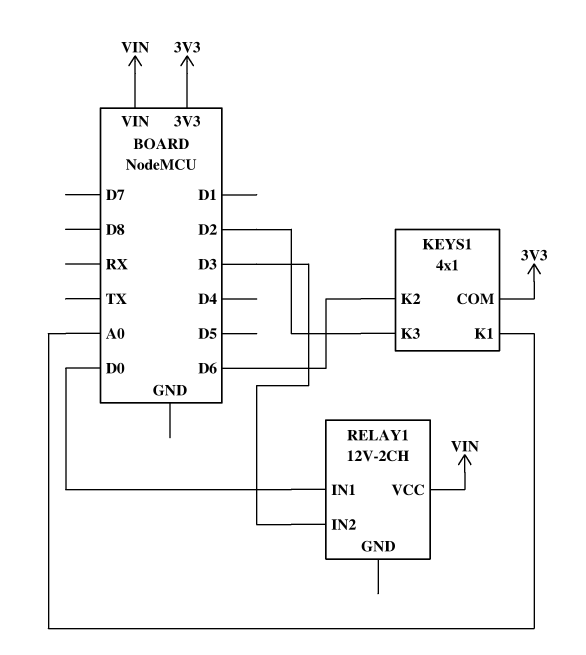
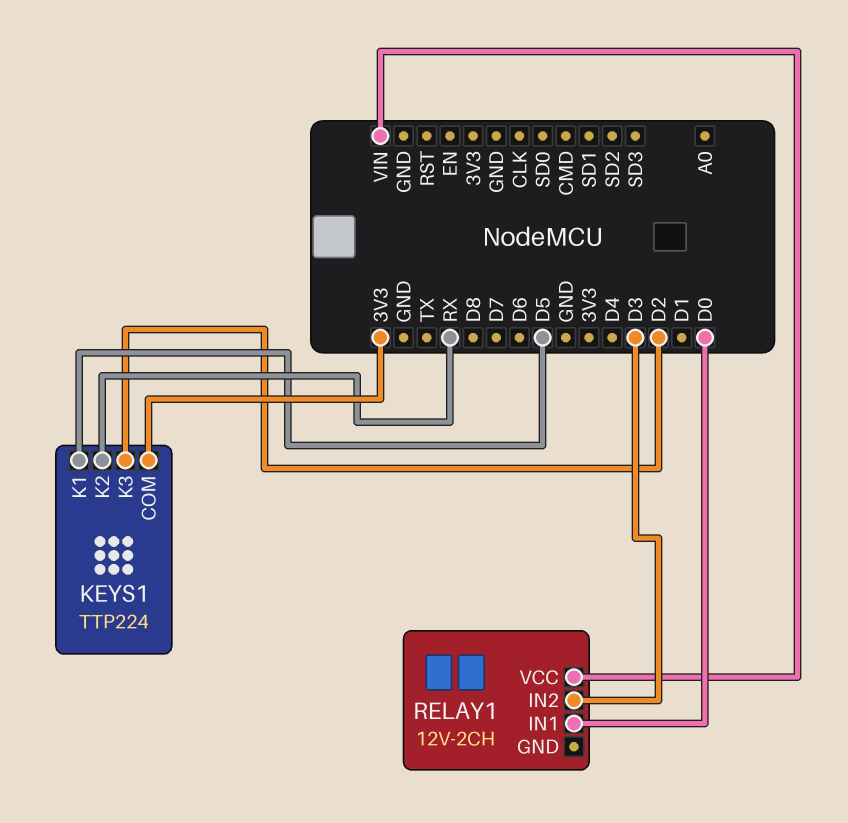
KEYS1: 4x1 -> TTP224
KEYS1 pin K1: A0 -> D5
KEYS1 pin K2: D6 -> RX

